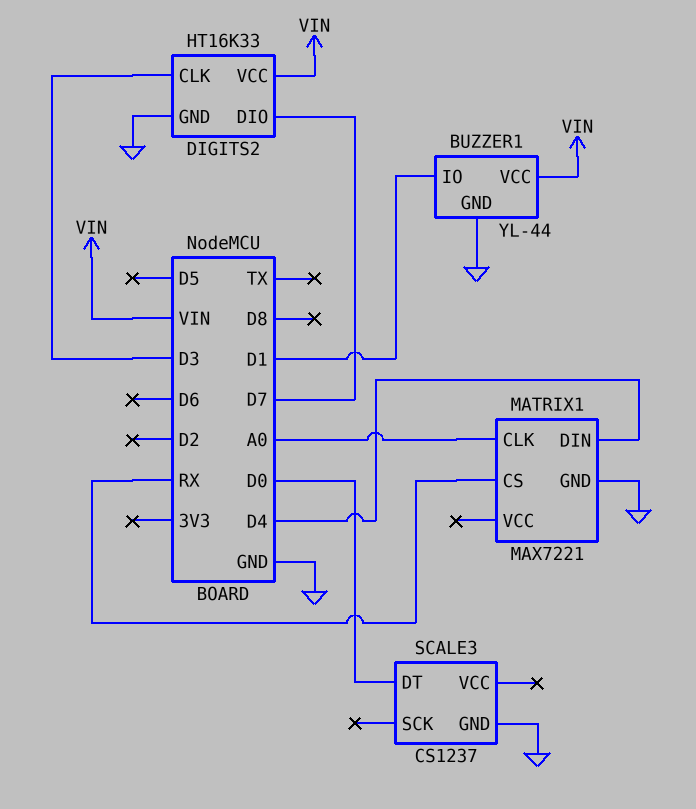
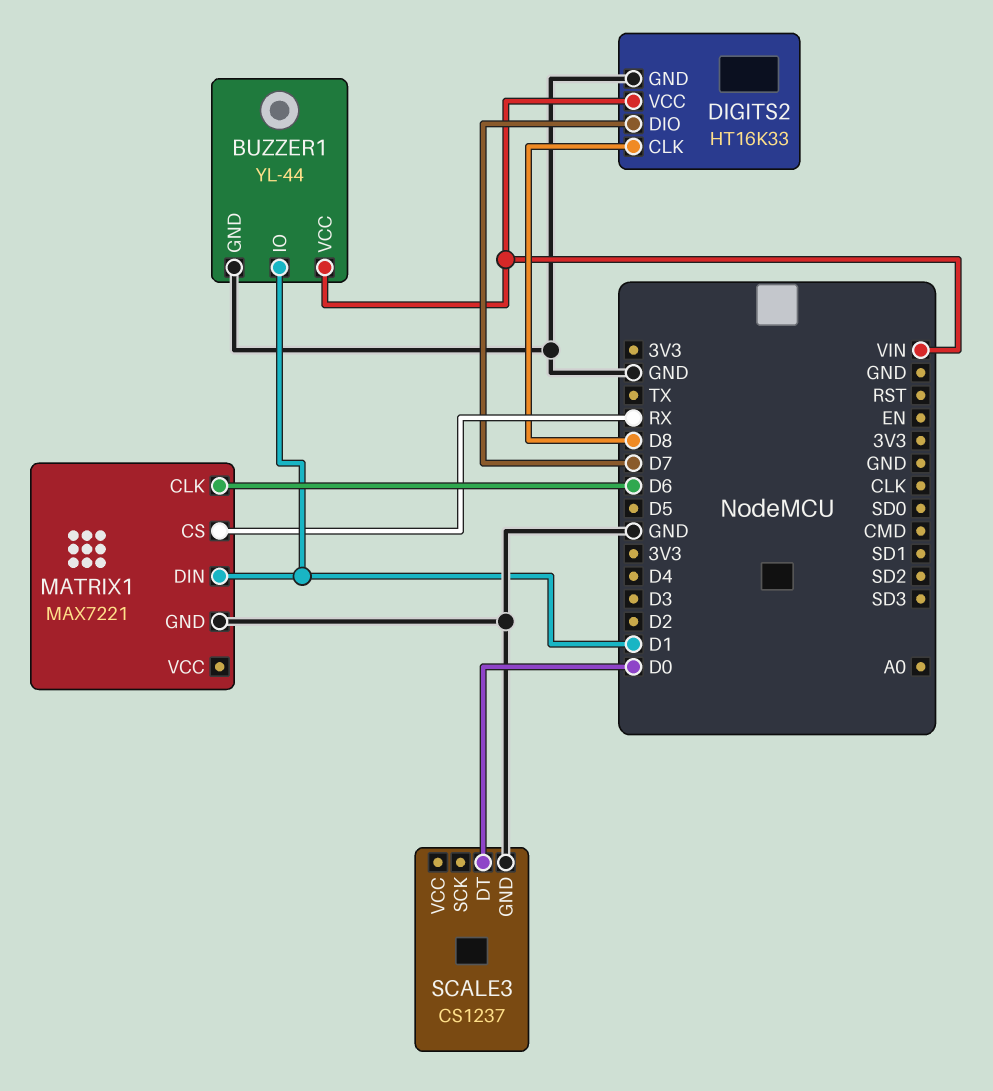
DIGITS2 pin CLK: D3 -> D8
MATRIX1 pin CLK: A0 -> D6
MATRIX1 pin DIN: D4 -> D1

